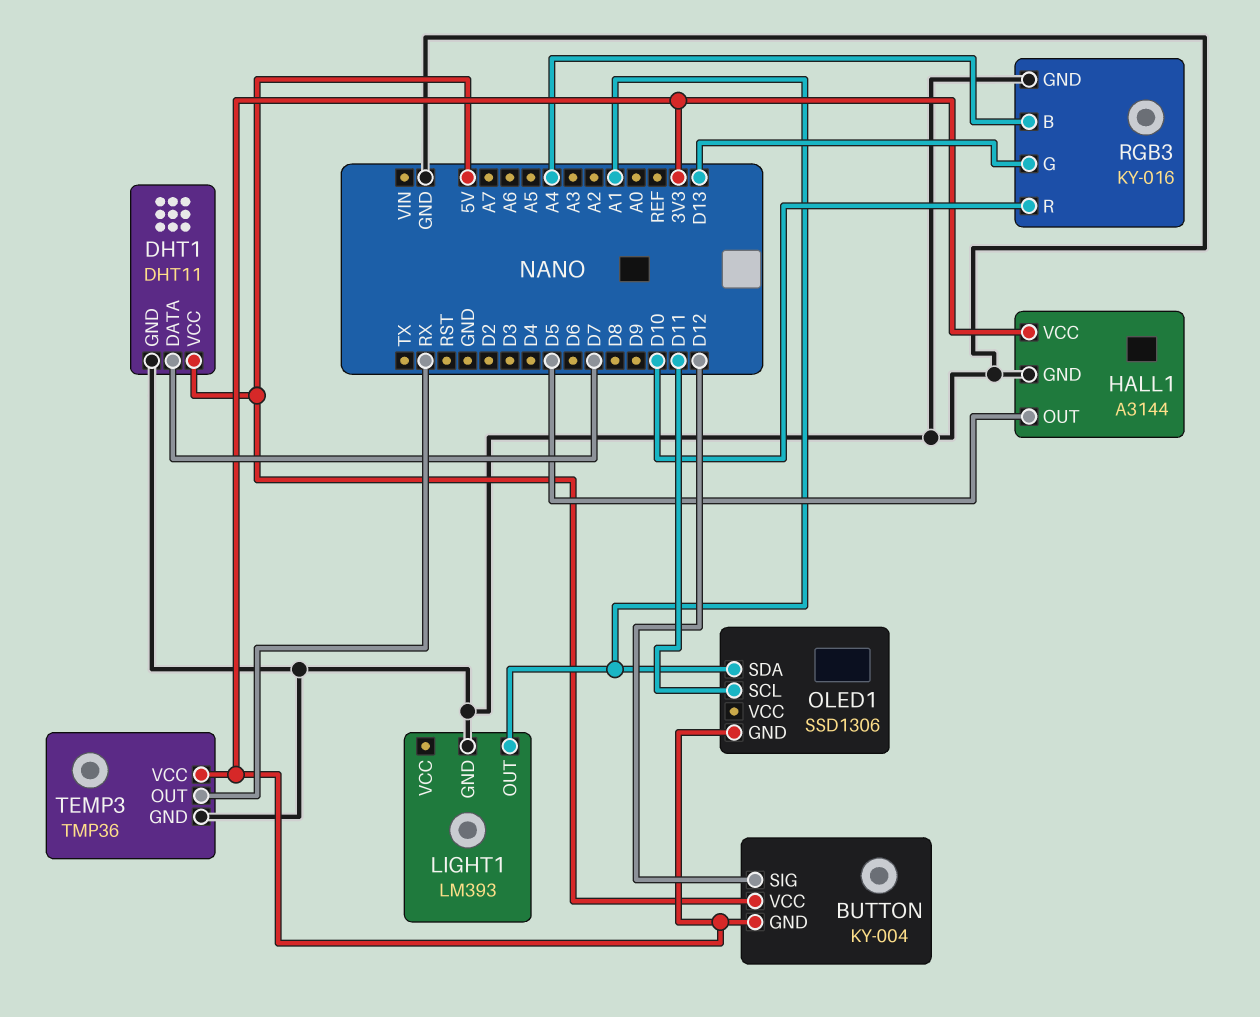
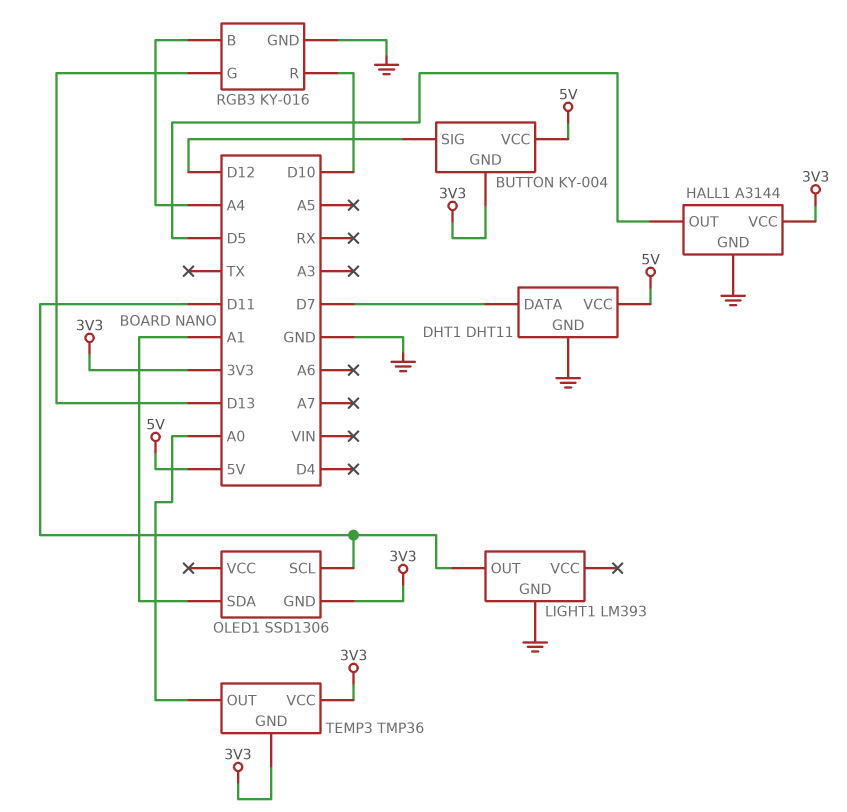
LIGHT1 pin OUT: A1 -> D11
TEMP3 pin GND: GND -> 3V3
TEMP3 pin OUT: RX -> A0

